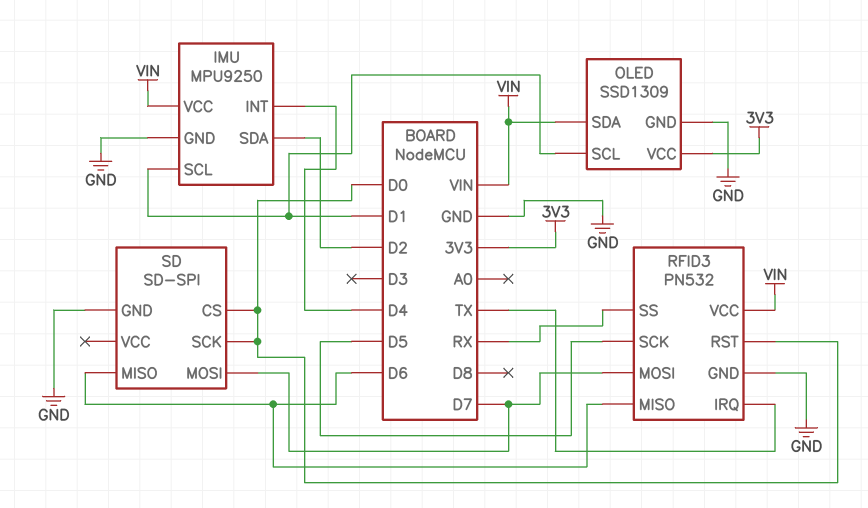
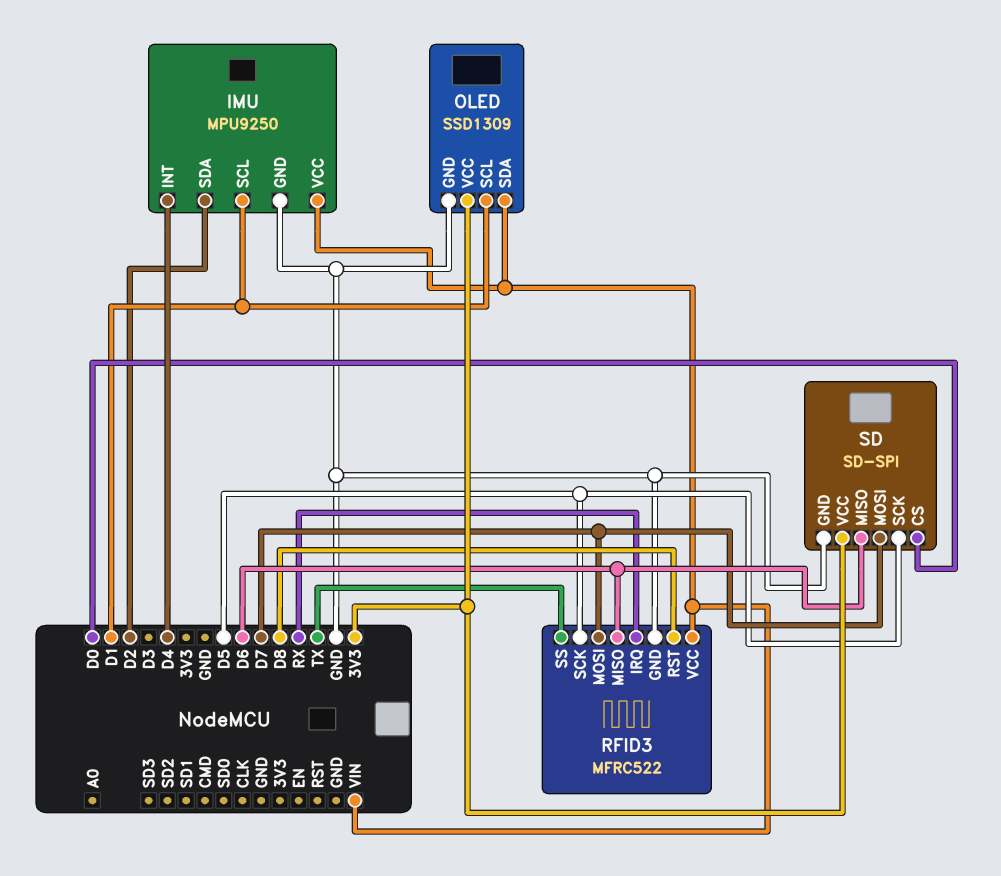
RFID3: PN532 -> MFRC522
RFID3 pin IRQ: TX -> RX
RFID3 pin RST: D0 -> D8
RFID3 pin SS: RX -> TX
SD pin SCK: D0 -> D5
SD pin VCC: none -> 3V3

